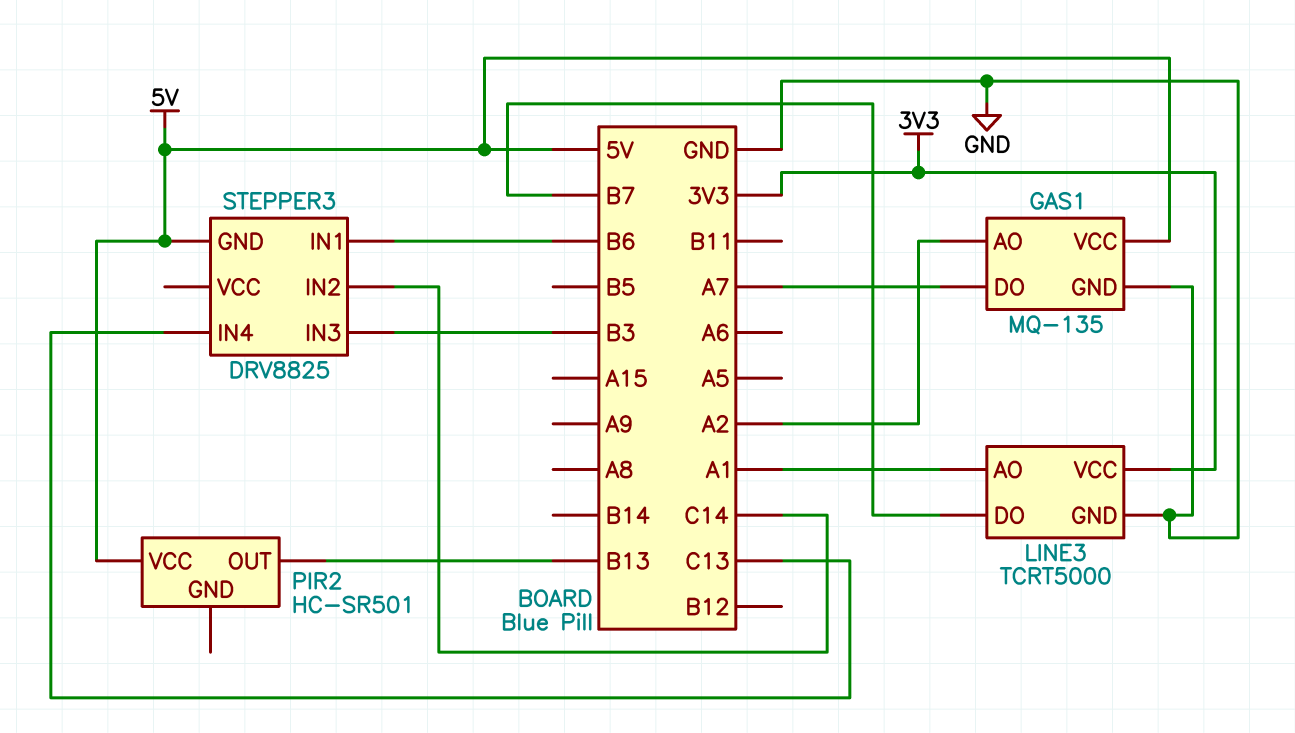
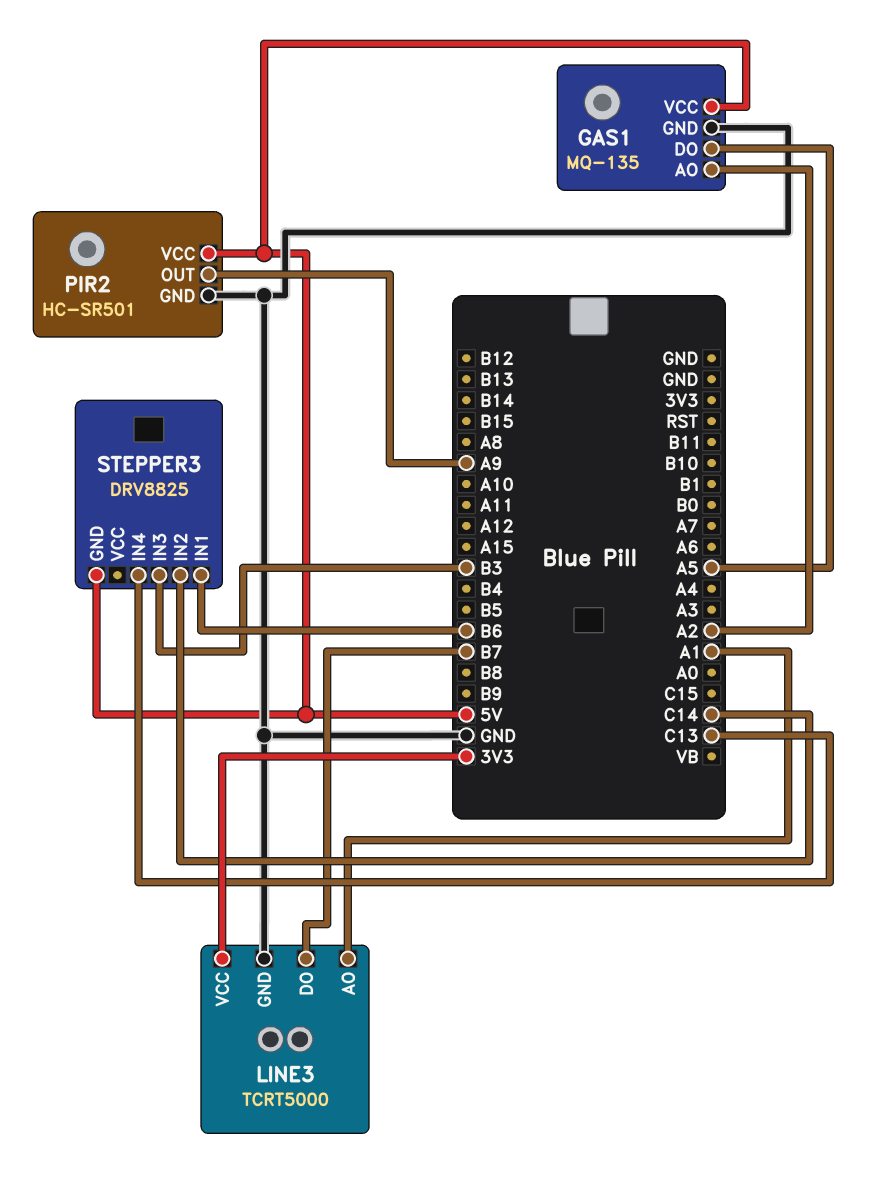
GAS1 pin DO: A7 -> A5
PIR2 pin GND: none -> GND
PIR2 pin OUT: B13 -> A9

